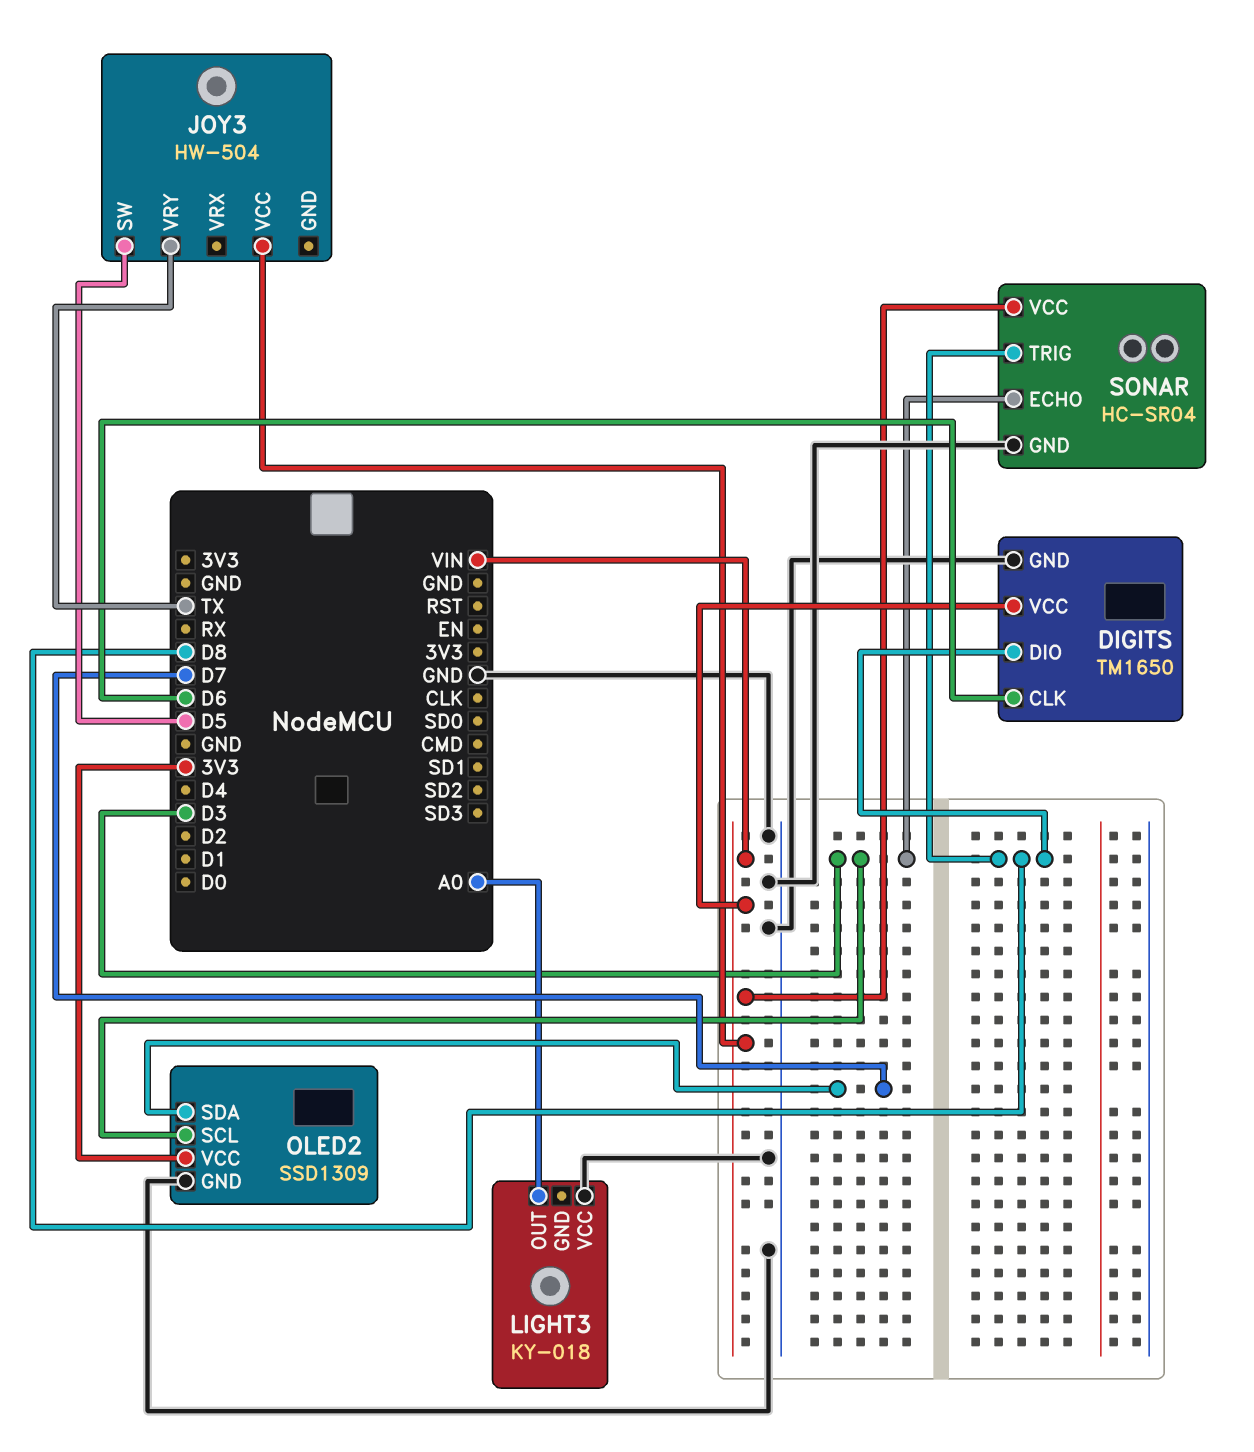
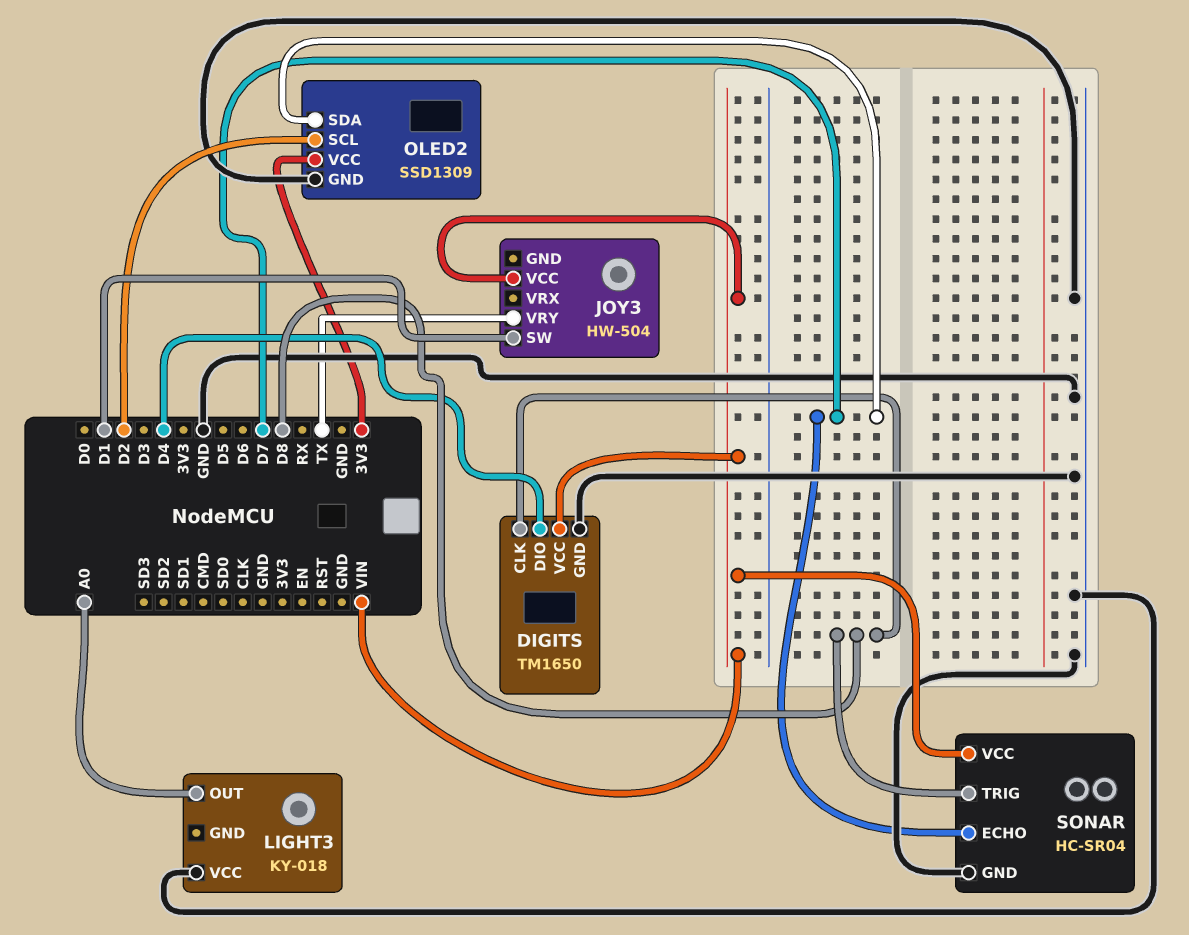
DIGITS pin CLK: D6 -> D8
DIGITS pin DIO: D8 -> D4
JOY3 pin SW: D5 -> D1
OLED2 pin SCL: D3 -> D2
SONAR pin ECHO: D3 -> D7

